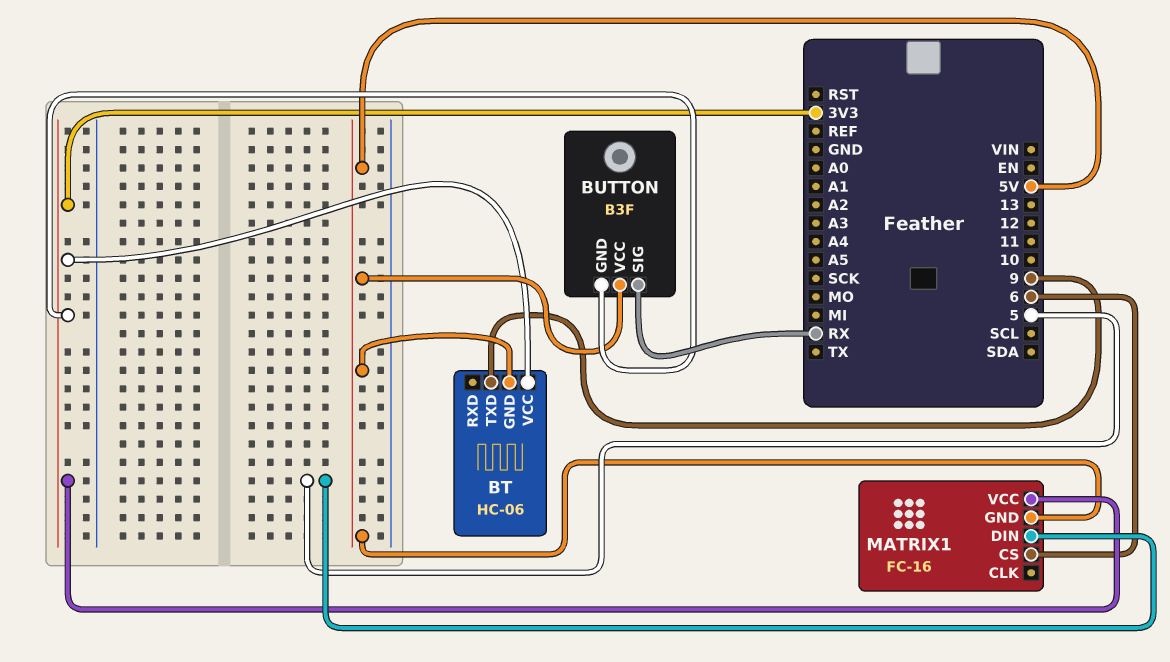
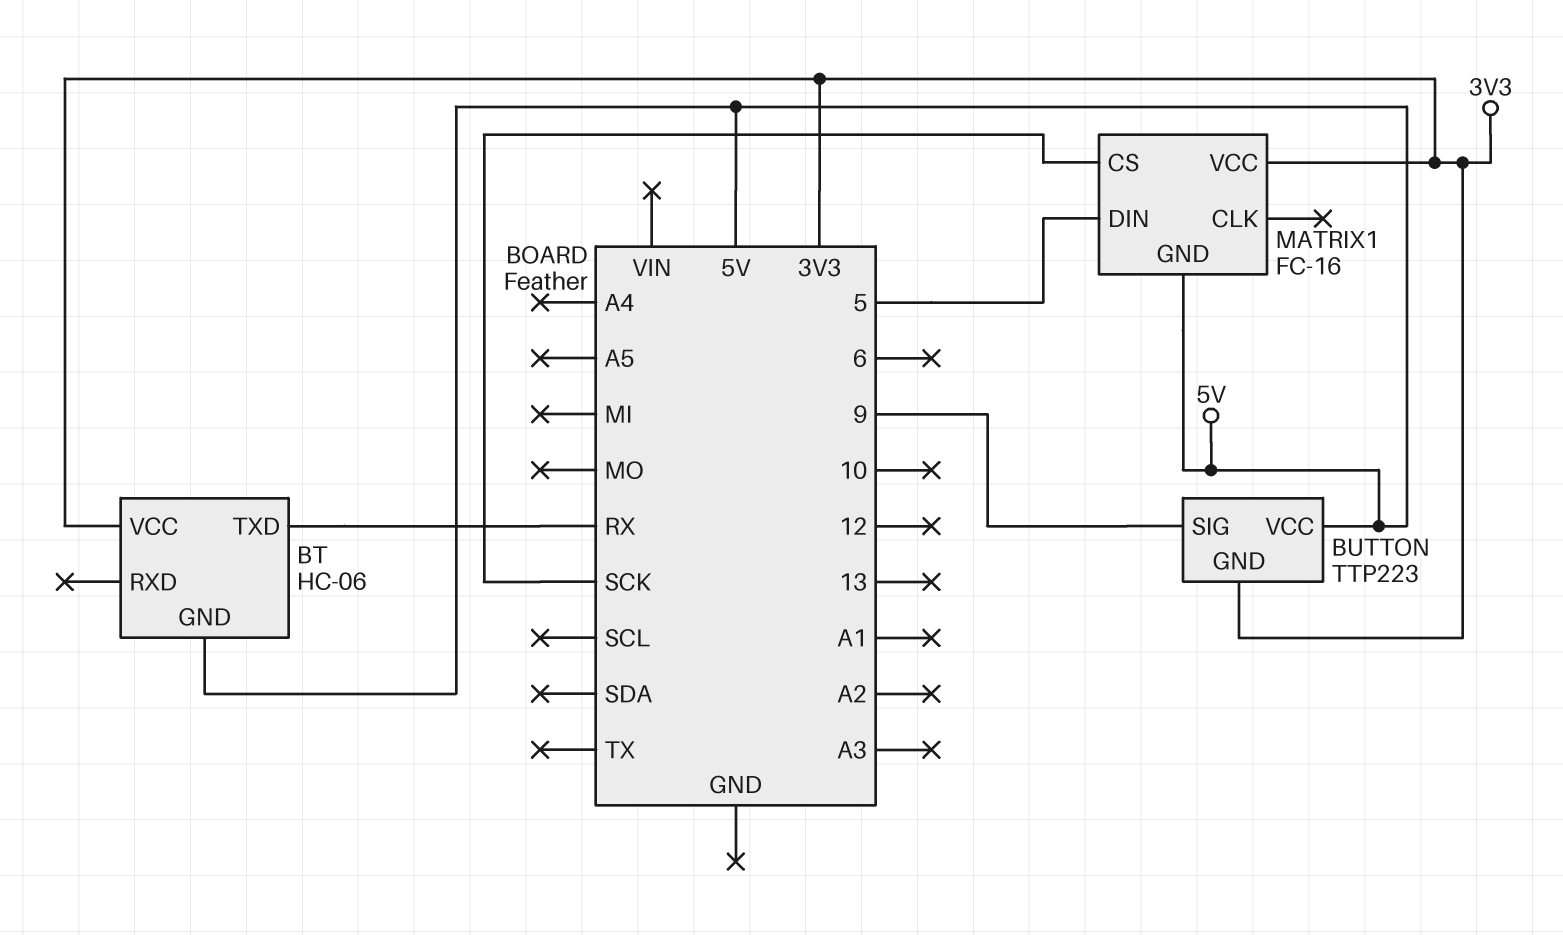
BT pin TXD: 9 -> RX
BUTTON: B3F -> TTP223
BUTTON pin SIG: RX -> 9
MATRIX1 pin CS: 6 -> SCK

